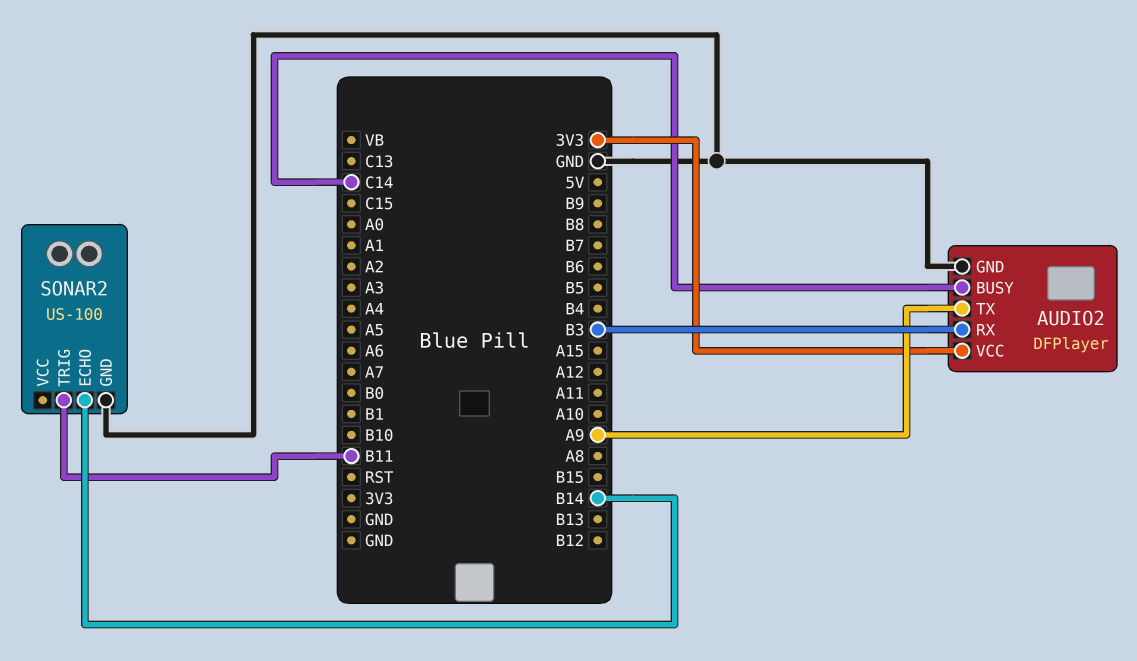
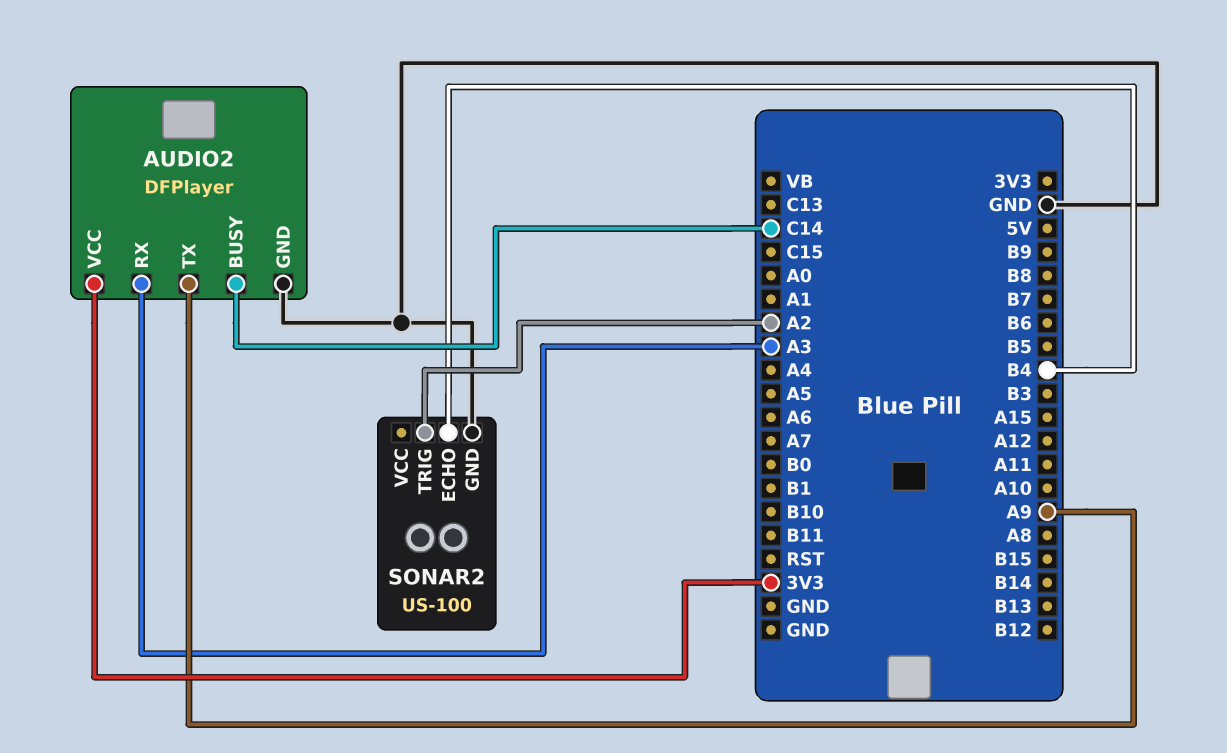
AUDIO2 pin RX: B3 -> A3
SONAR2 pin ECHO: B14 -> B4
SONAR2 pin TRIG: B11 -> A2

